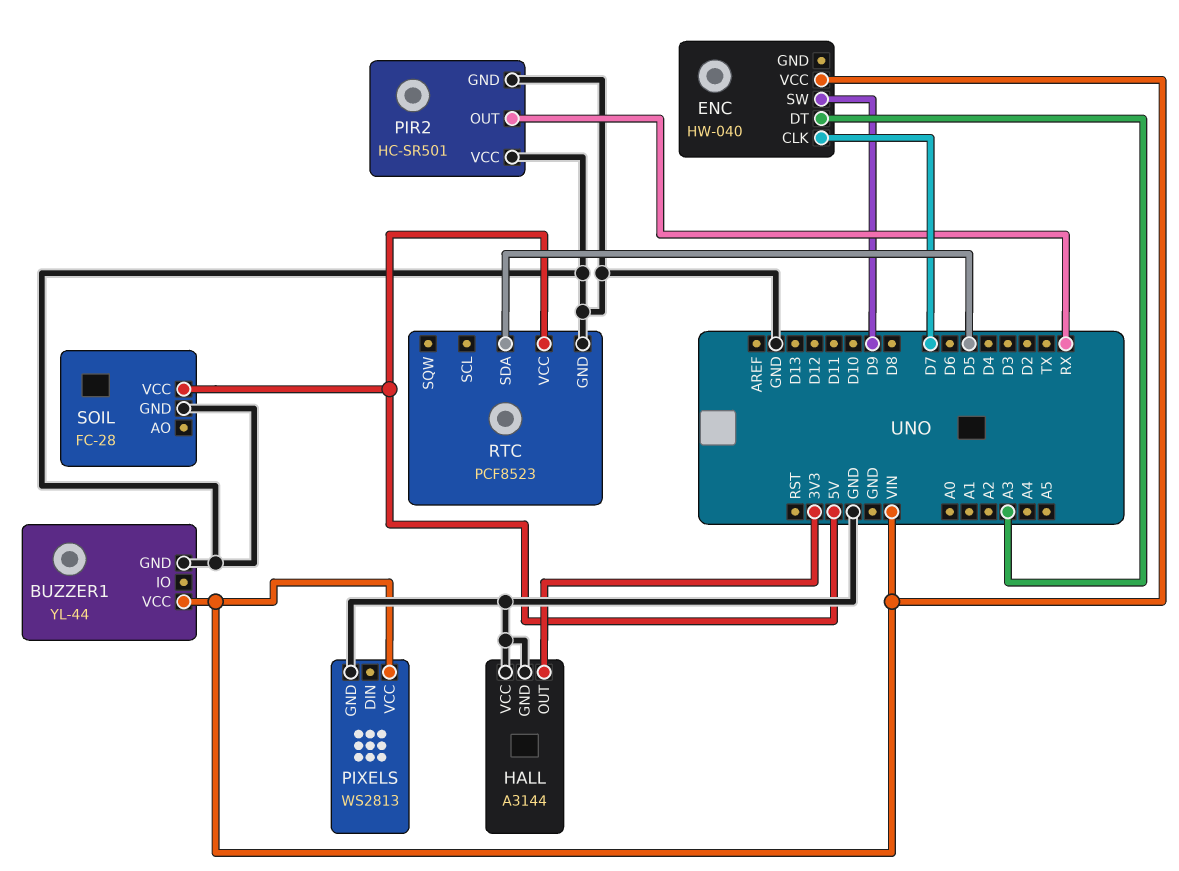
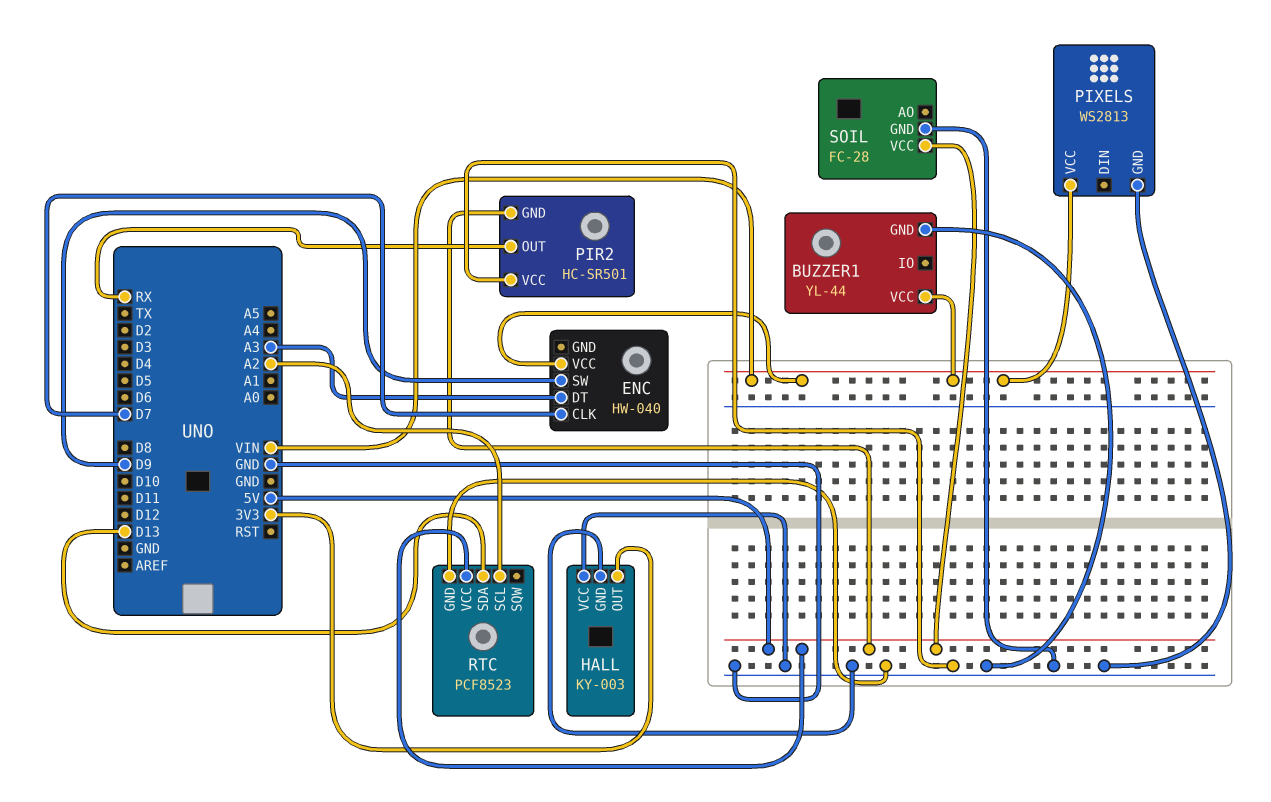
HALL: A3144 -> KY-003
PIR2 pin GND: GND -> 5V
RTC pin SCL: none -> A2
RTC pin SDA: D5 -> D13

